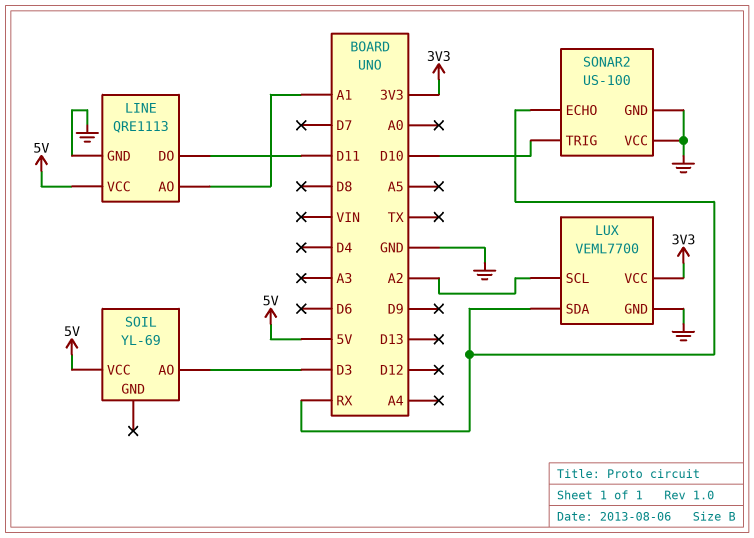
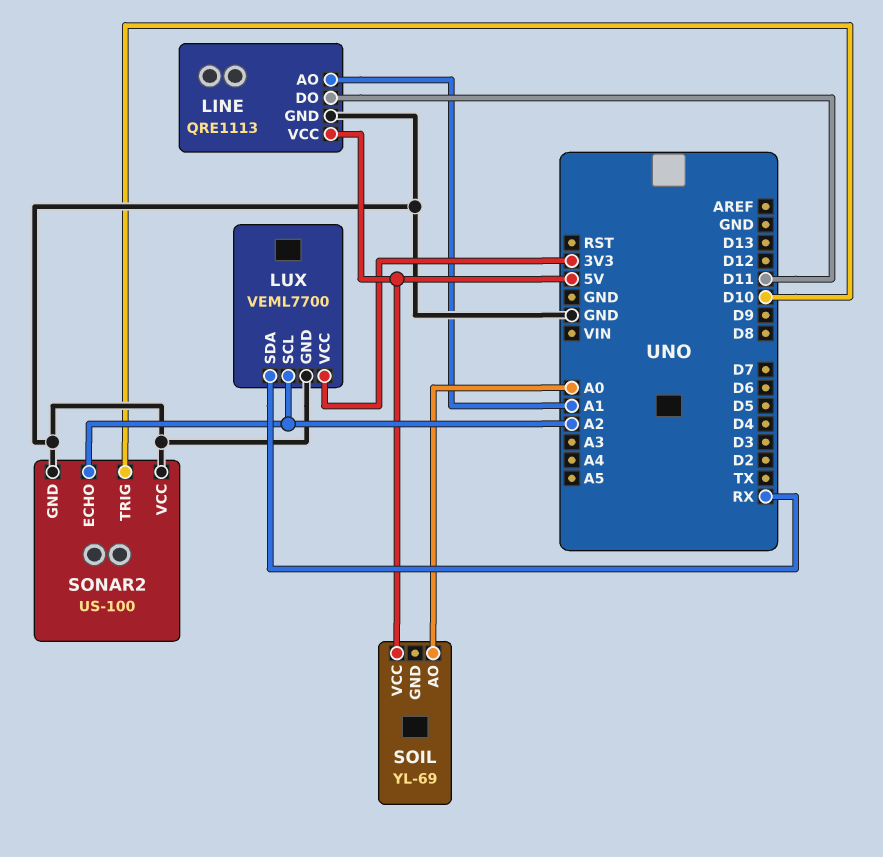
SOIL pin AO: D3 -> A0
SONAR2 pin ECHO: RX -> A2

